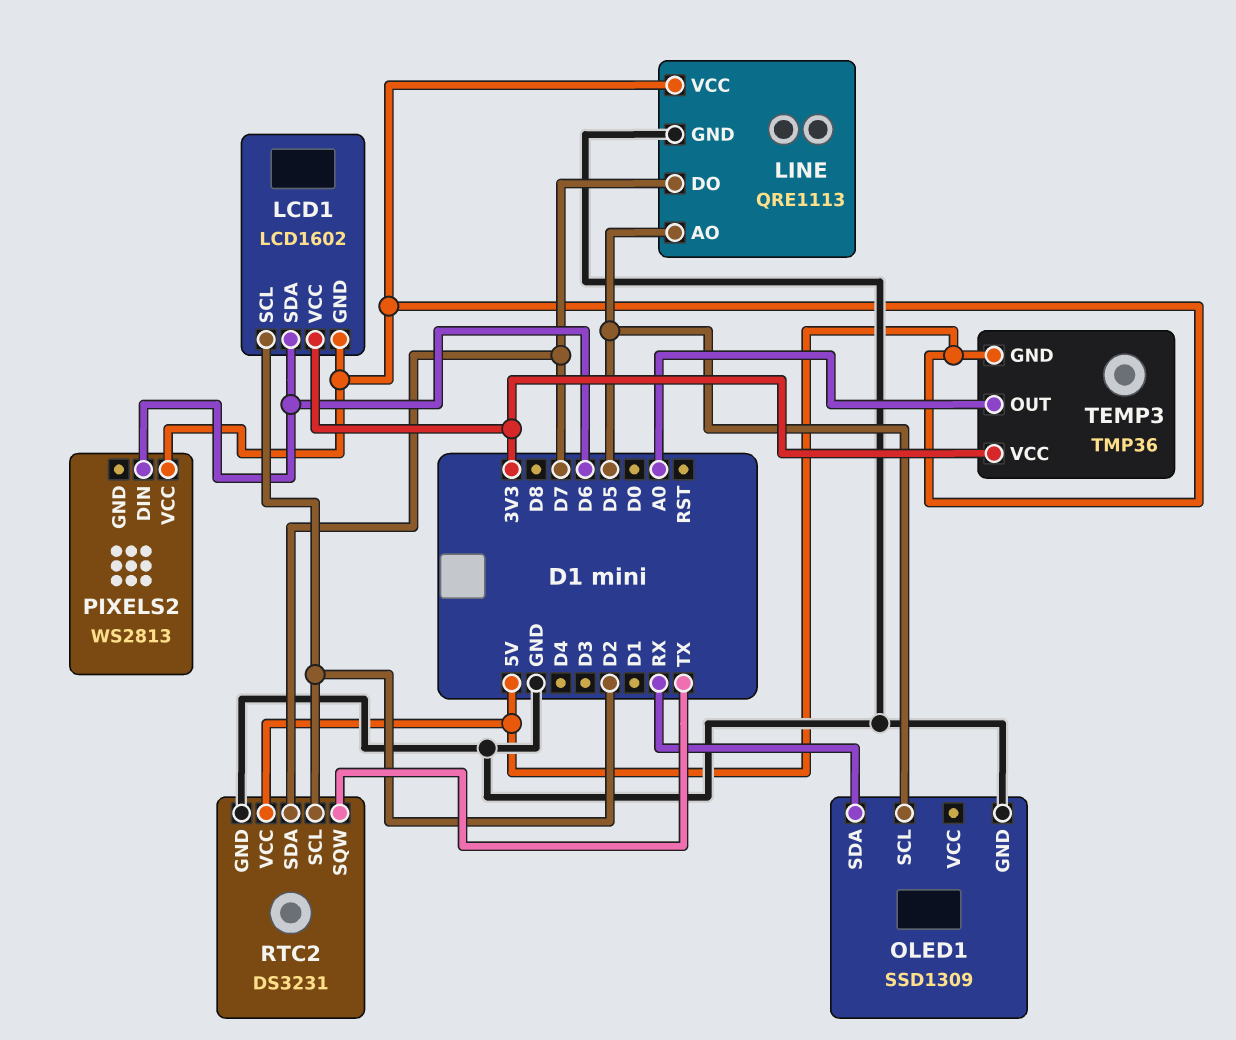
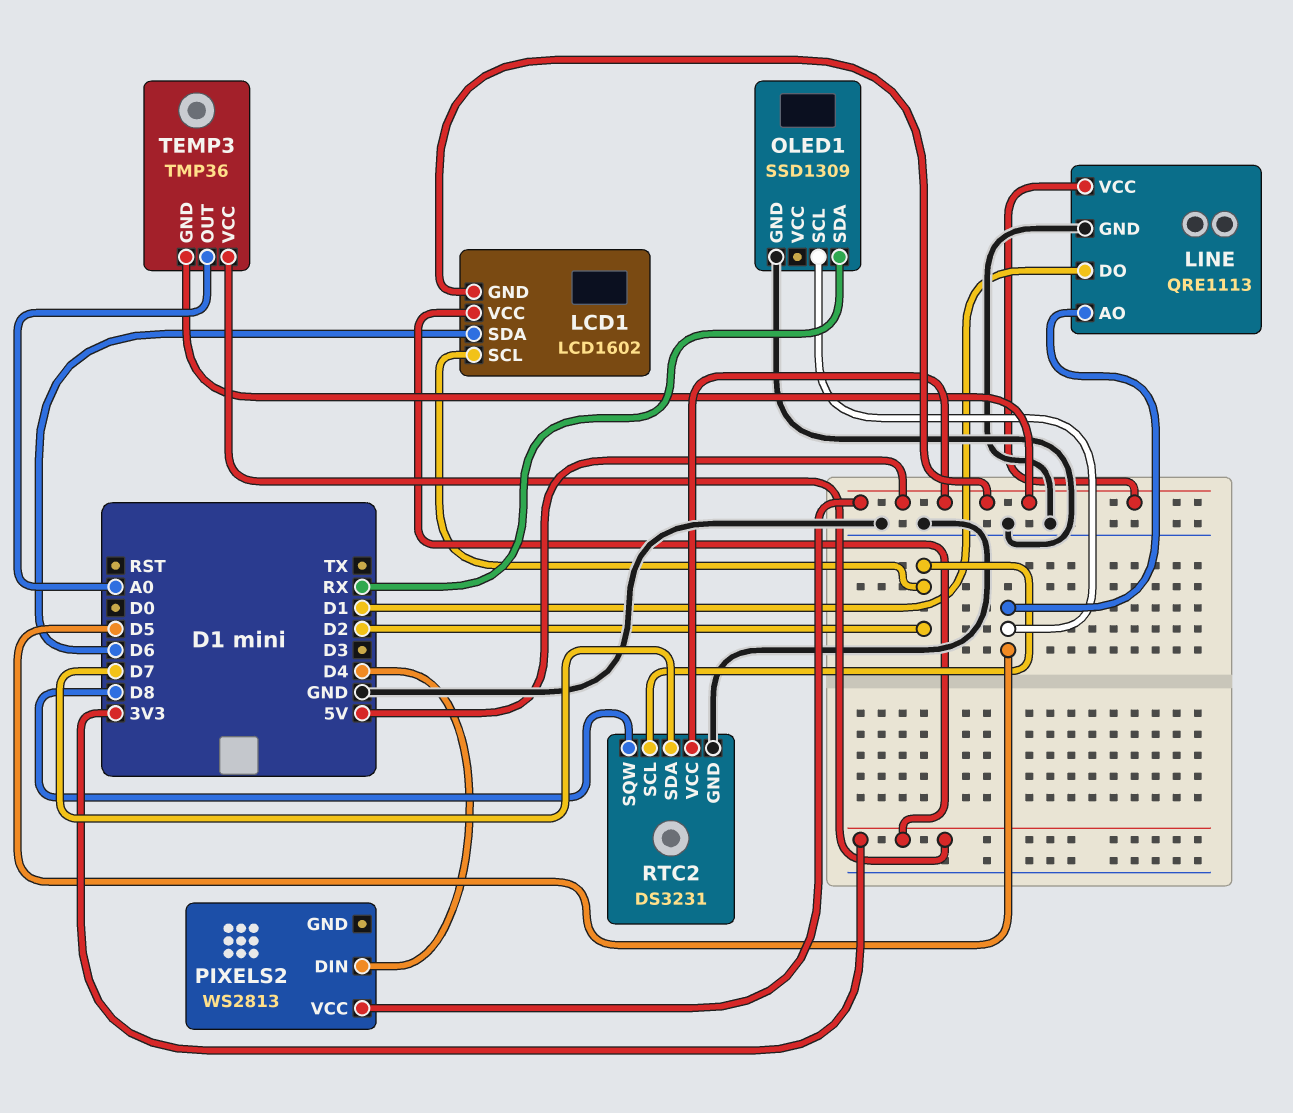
LINE pin DO: D7 -> D1
PIXELS2 pin DIN: D6 -> D4
RTC2 pin SQW: TX -> D8

